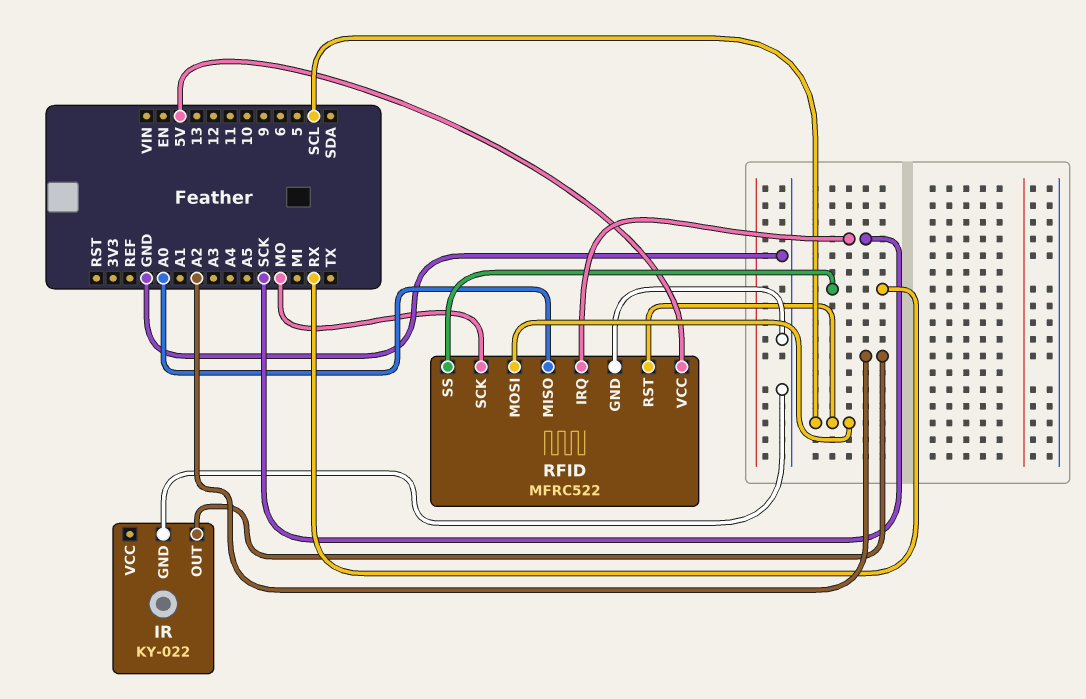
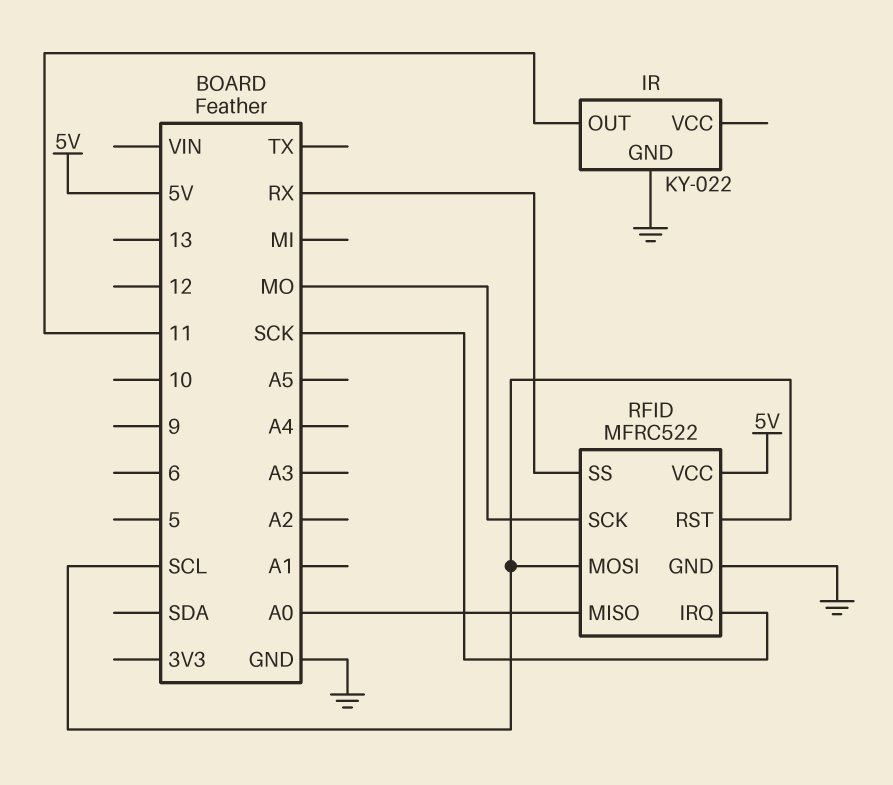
IR pin OUT: A2 -> 11

